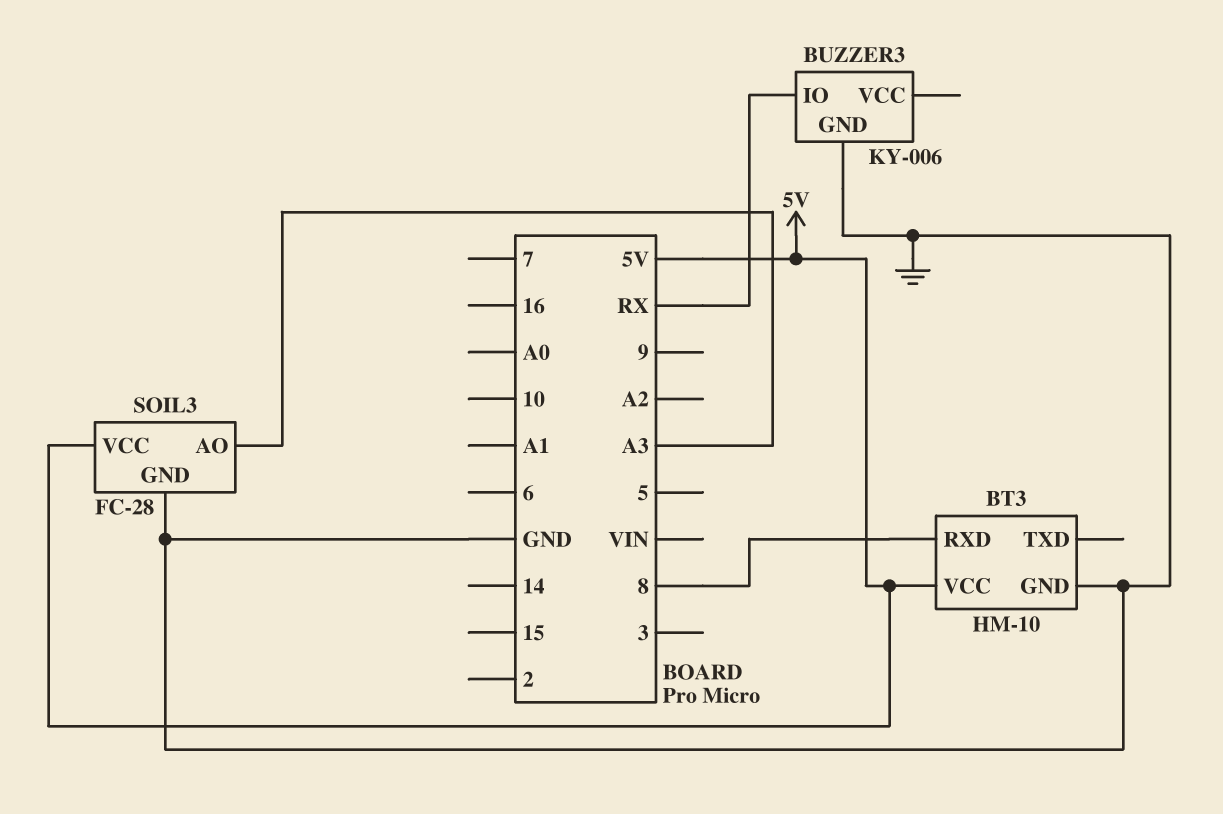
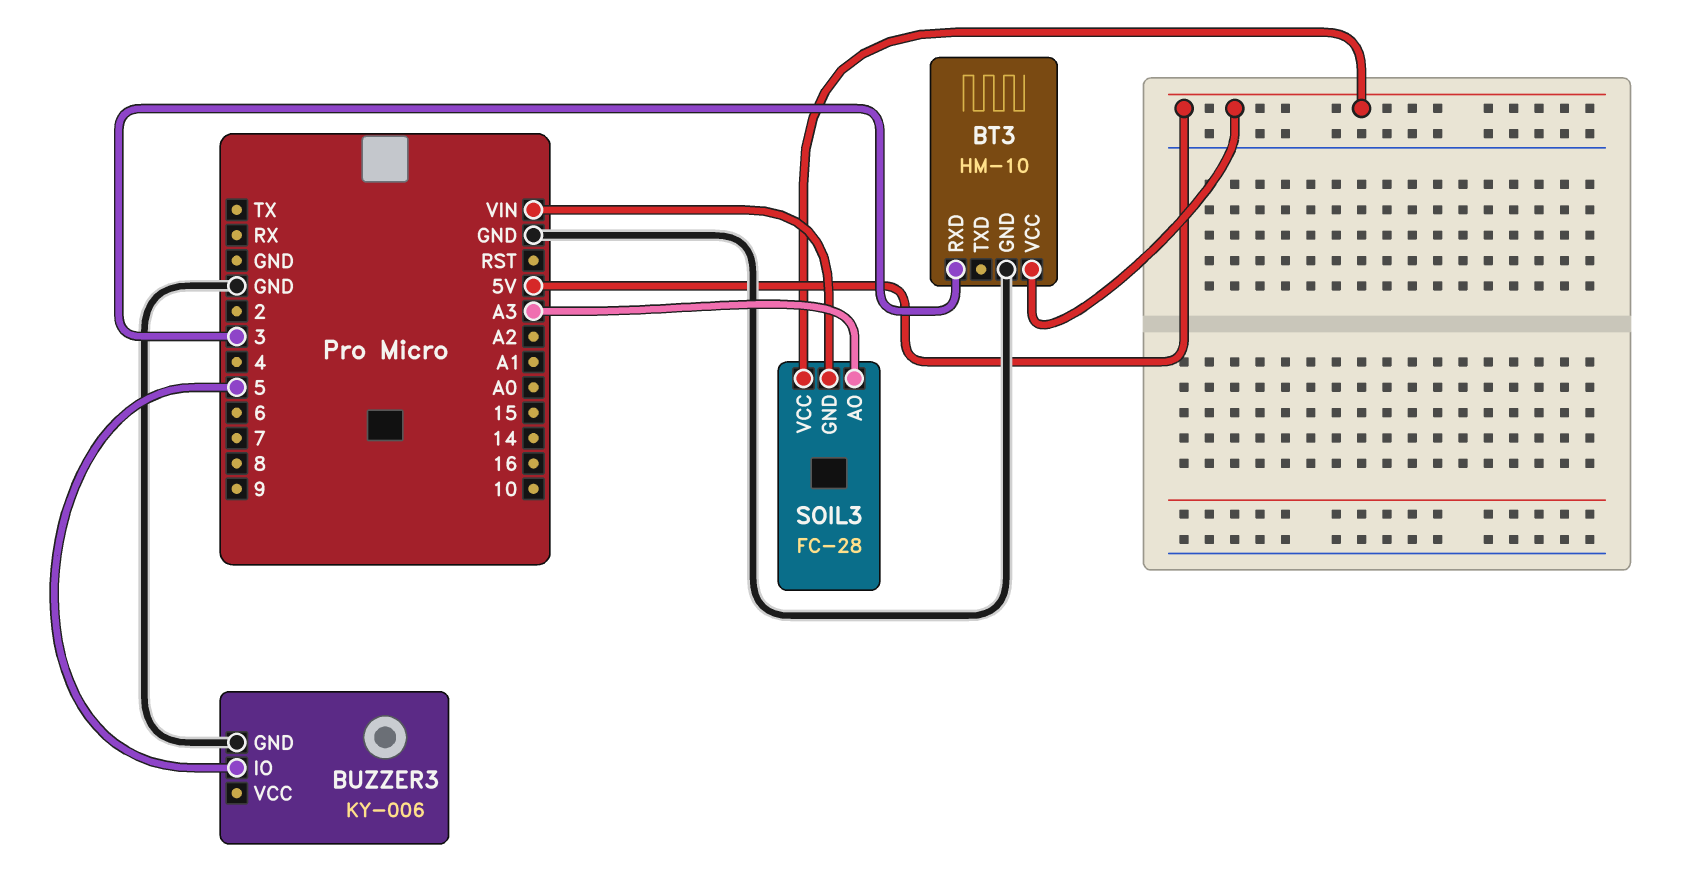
BT3 pin RXD: 8 -> 3
BUZZER3 pin IO: RX -> 5
SOIL3 pin GND: GND -> VIN

